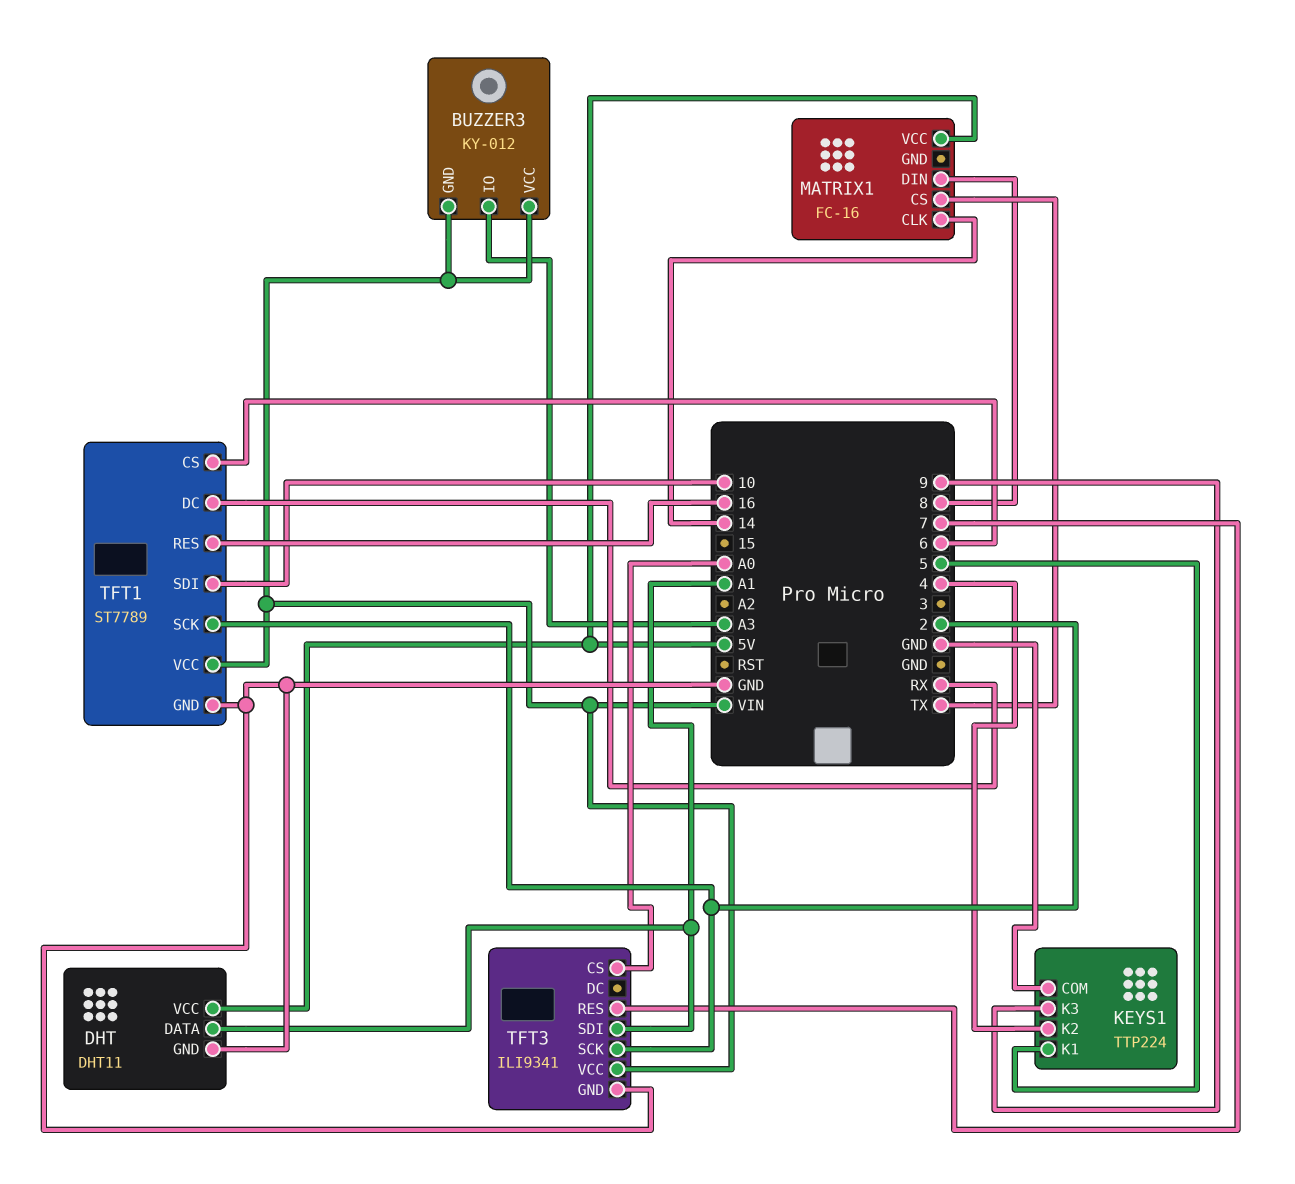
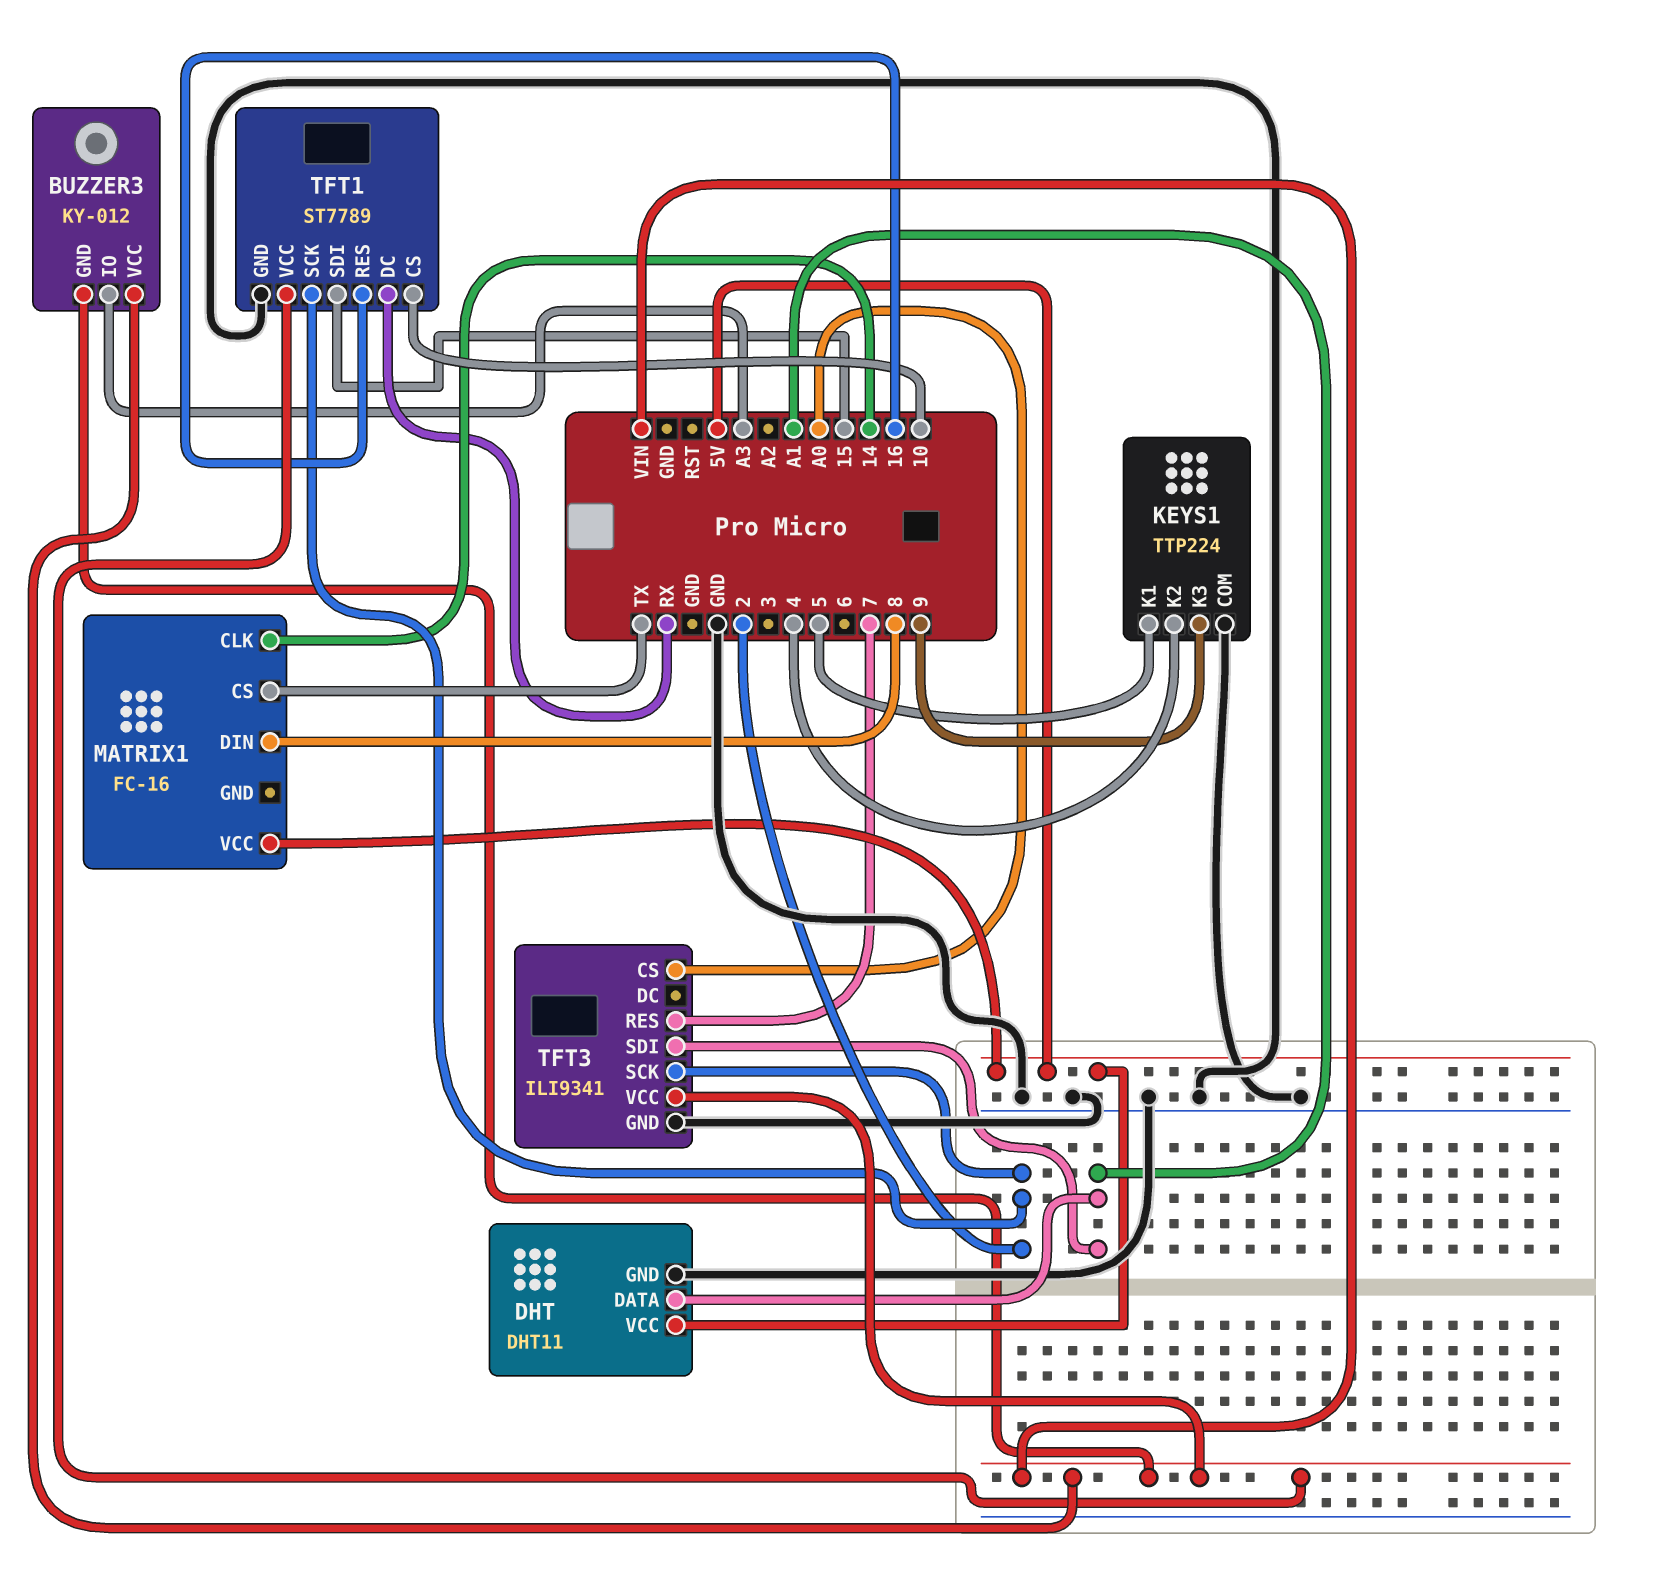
TFT1 pin CS: 6 -> 10
TFT1 pin SDI: 10 -> 15

